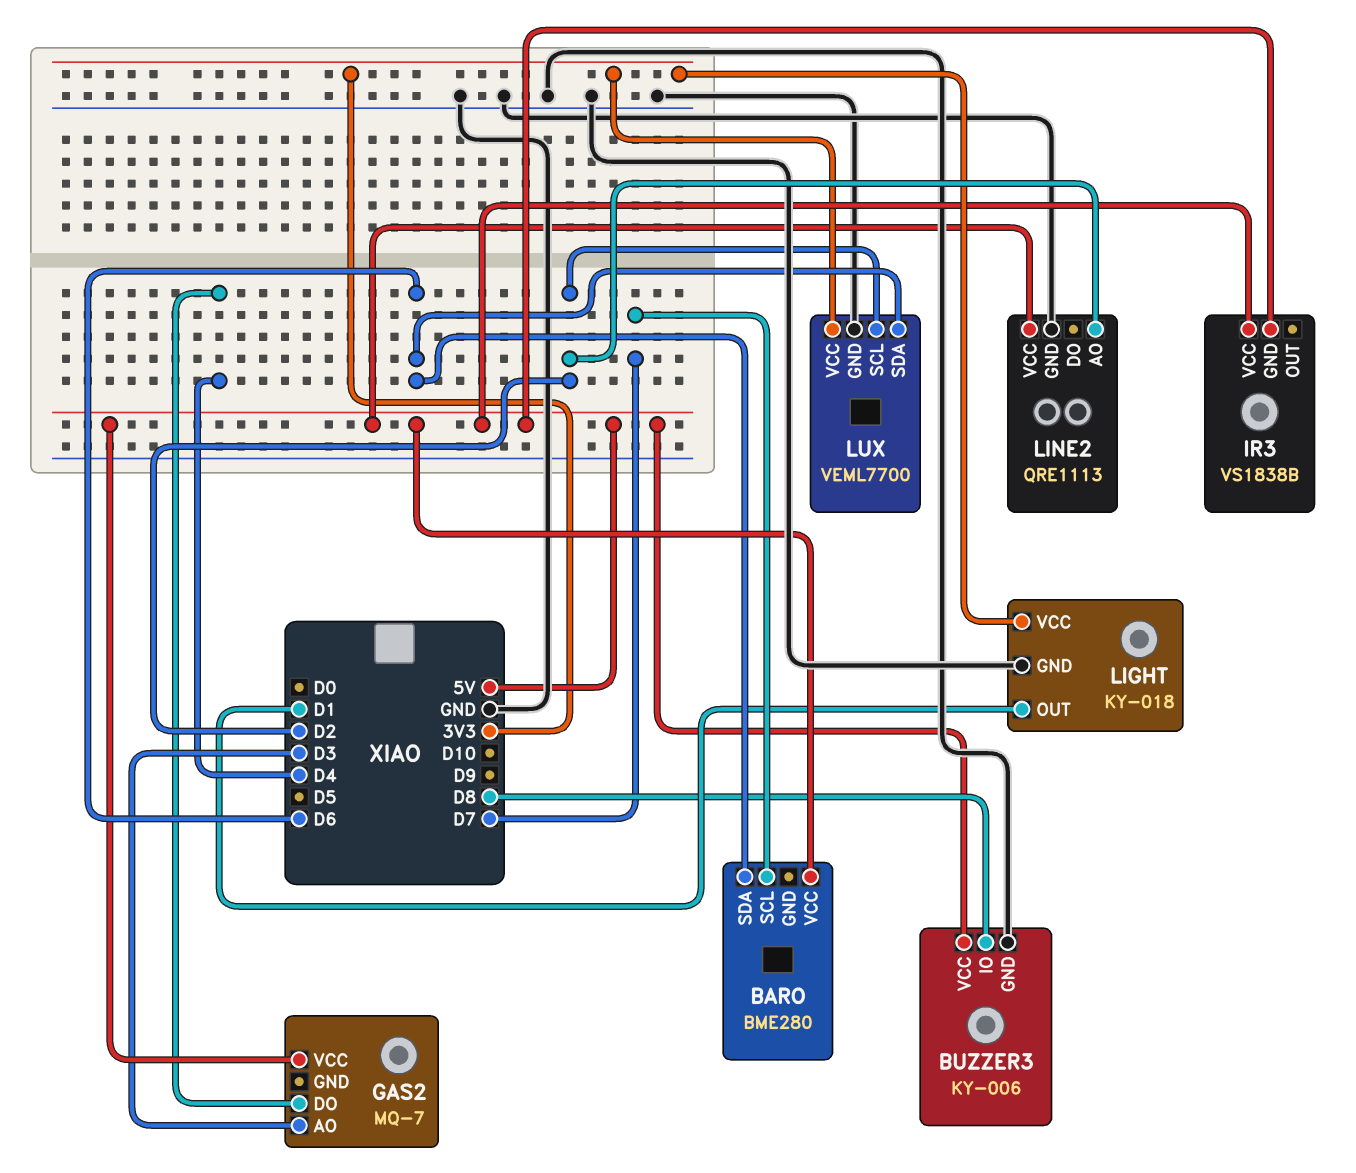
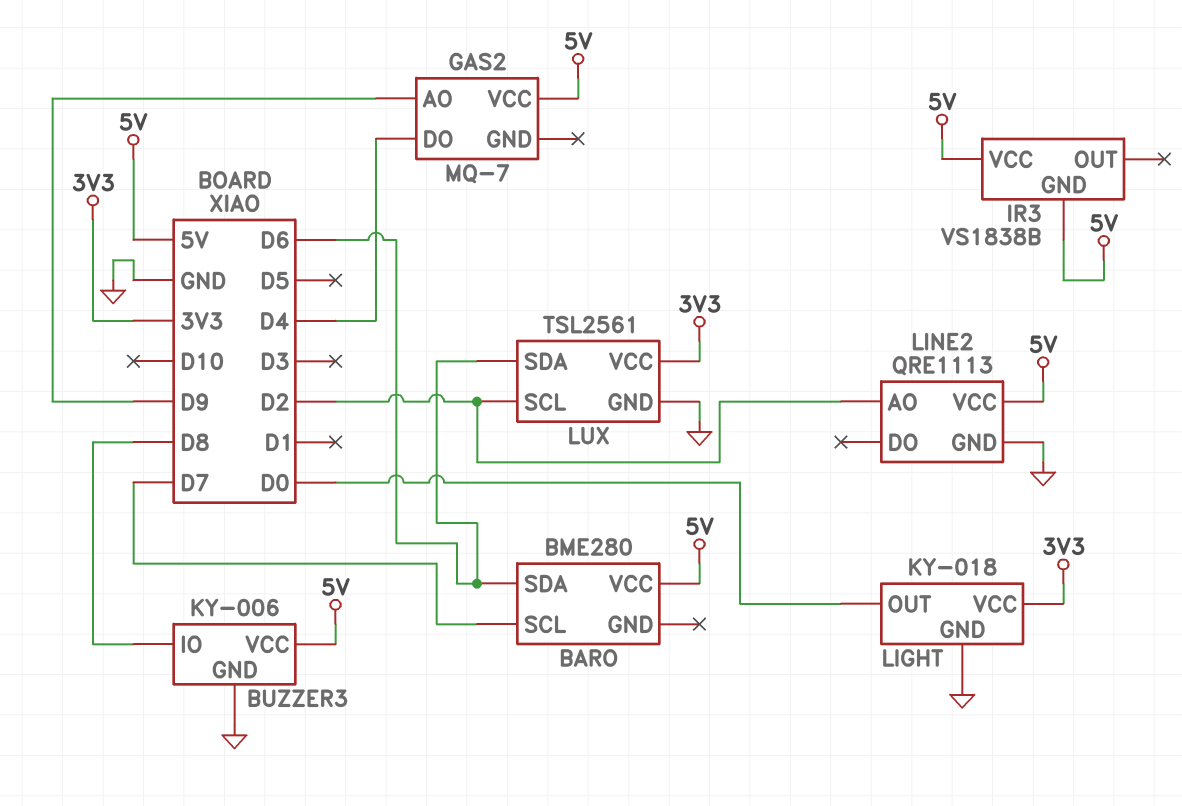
GAS2 pin AO: D3 -> D9
LIGHT pin OUT: D1 -> D0
LUX: VEML7700 -> TSL2561

